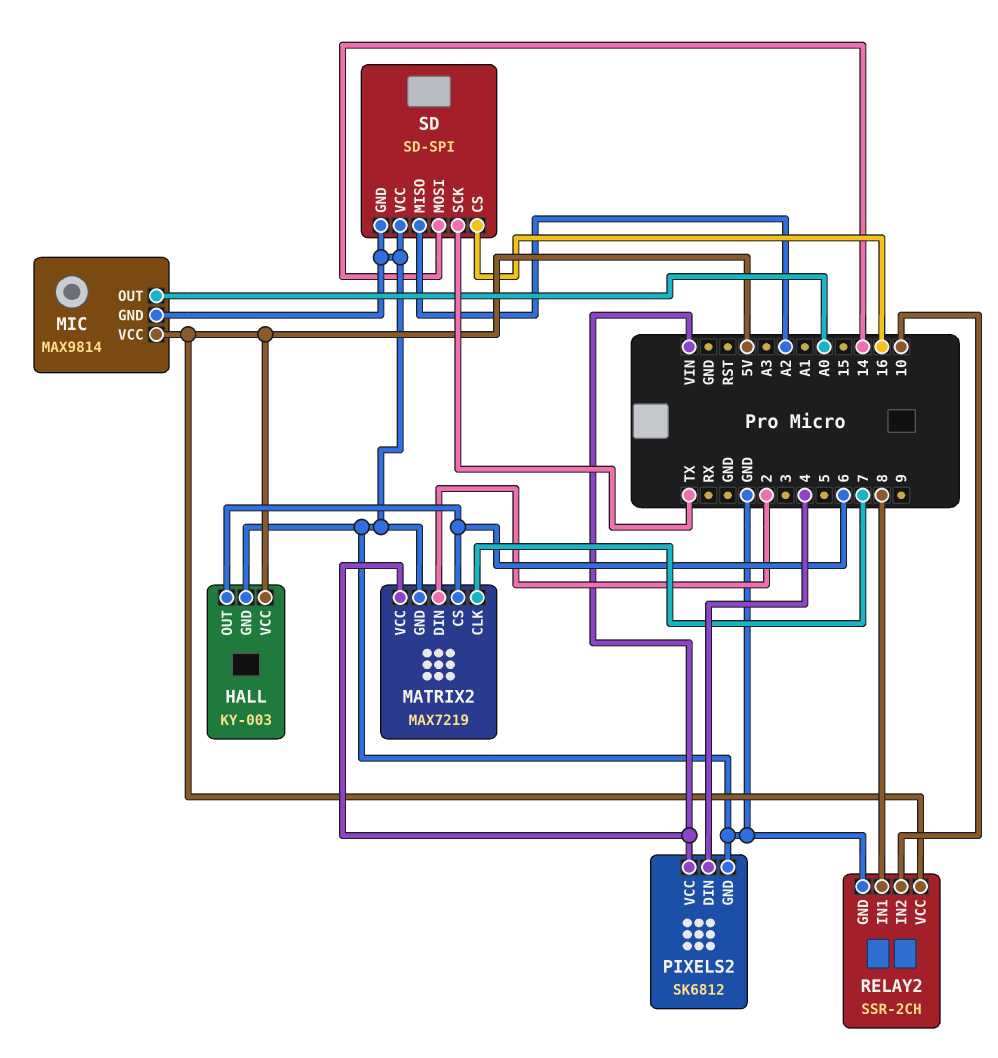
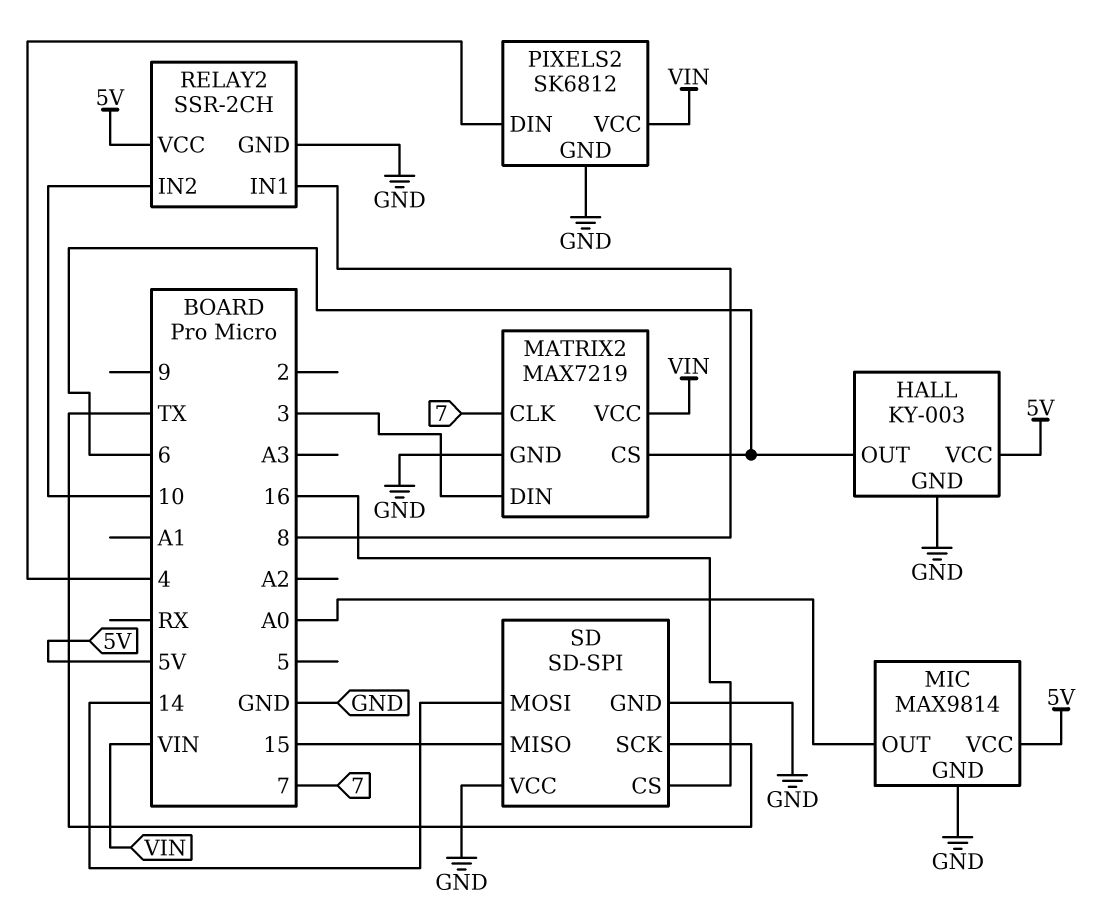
MATRIX2 pin DIN: 2 -> 3
SD pin MISO: A2 -> 15

